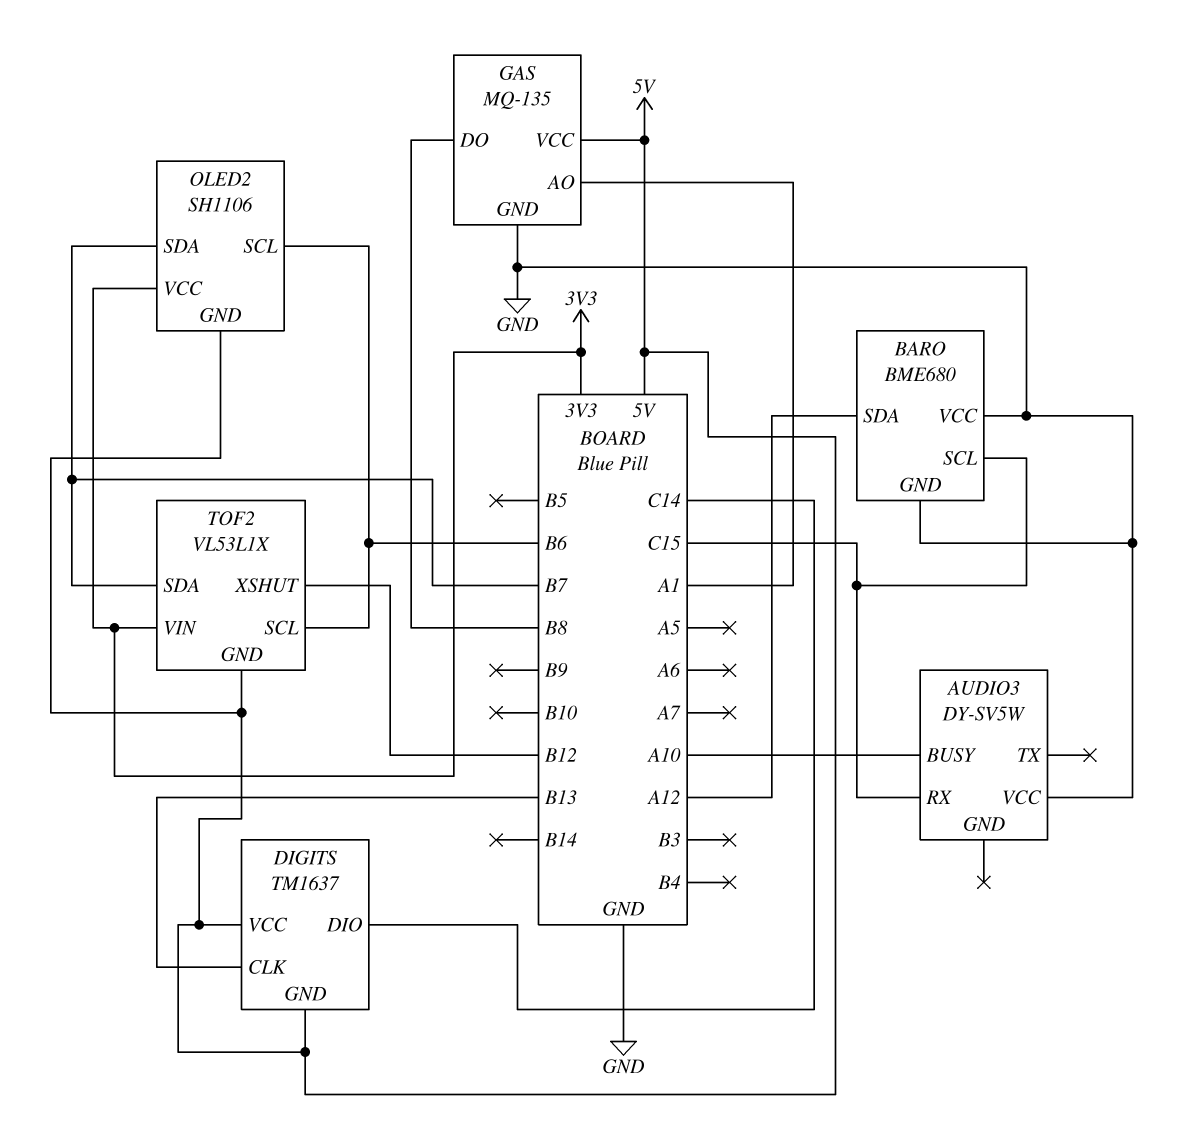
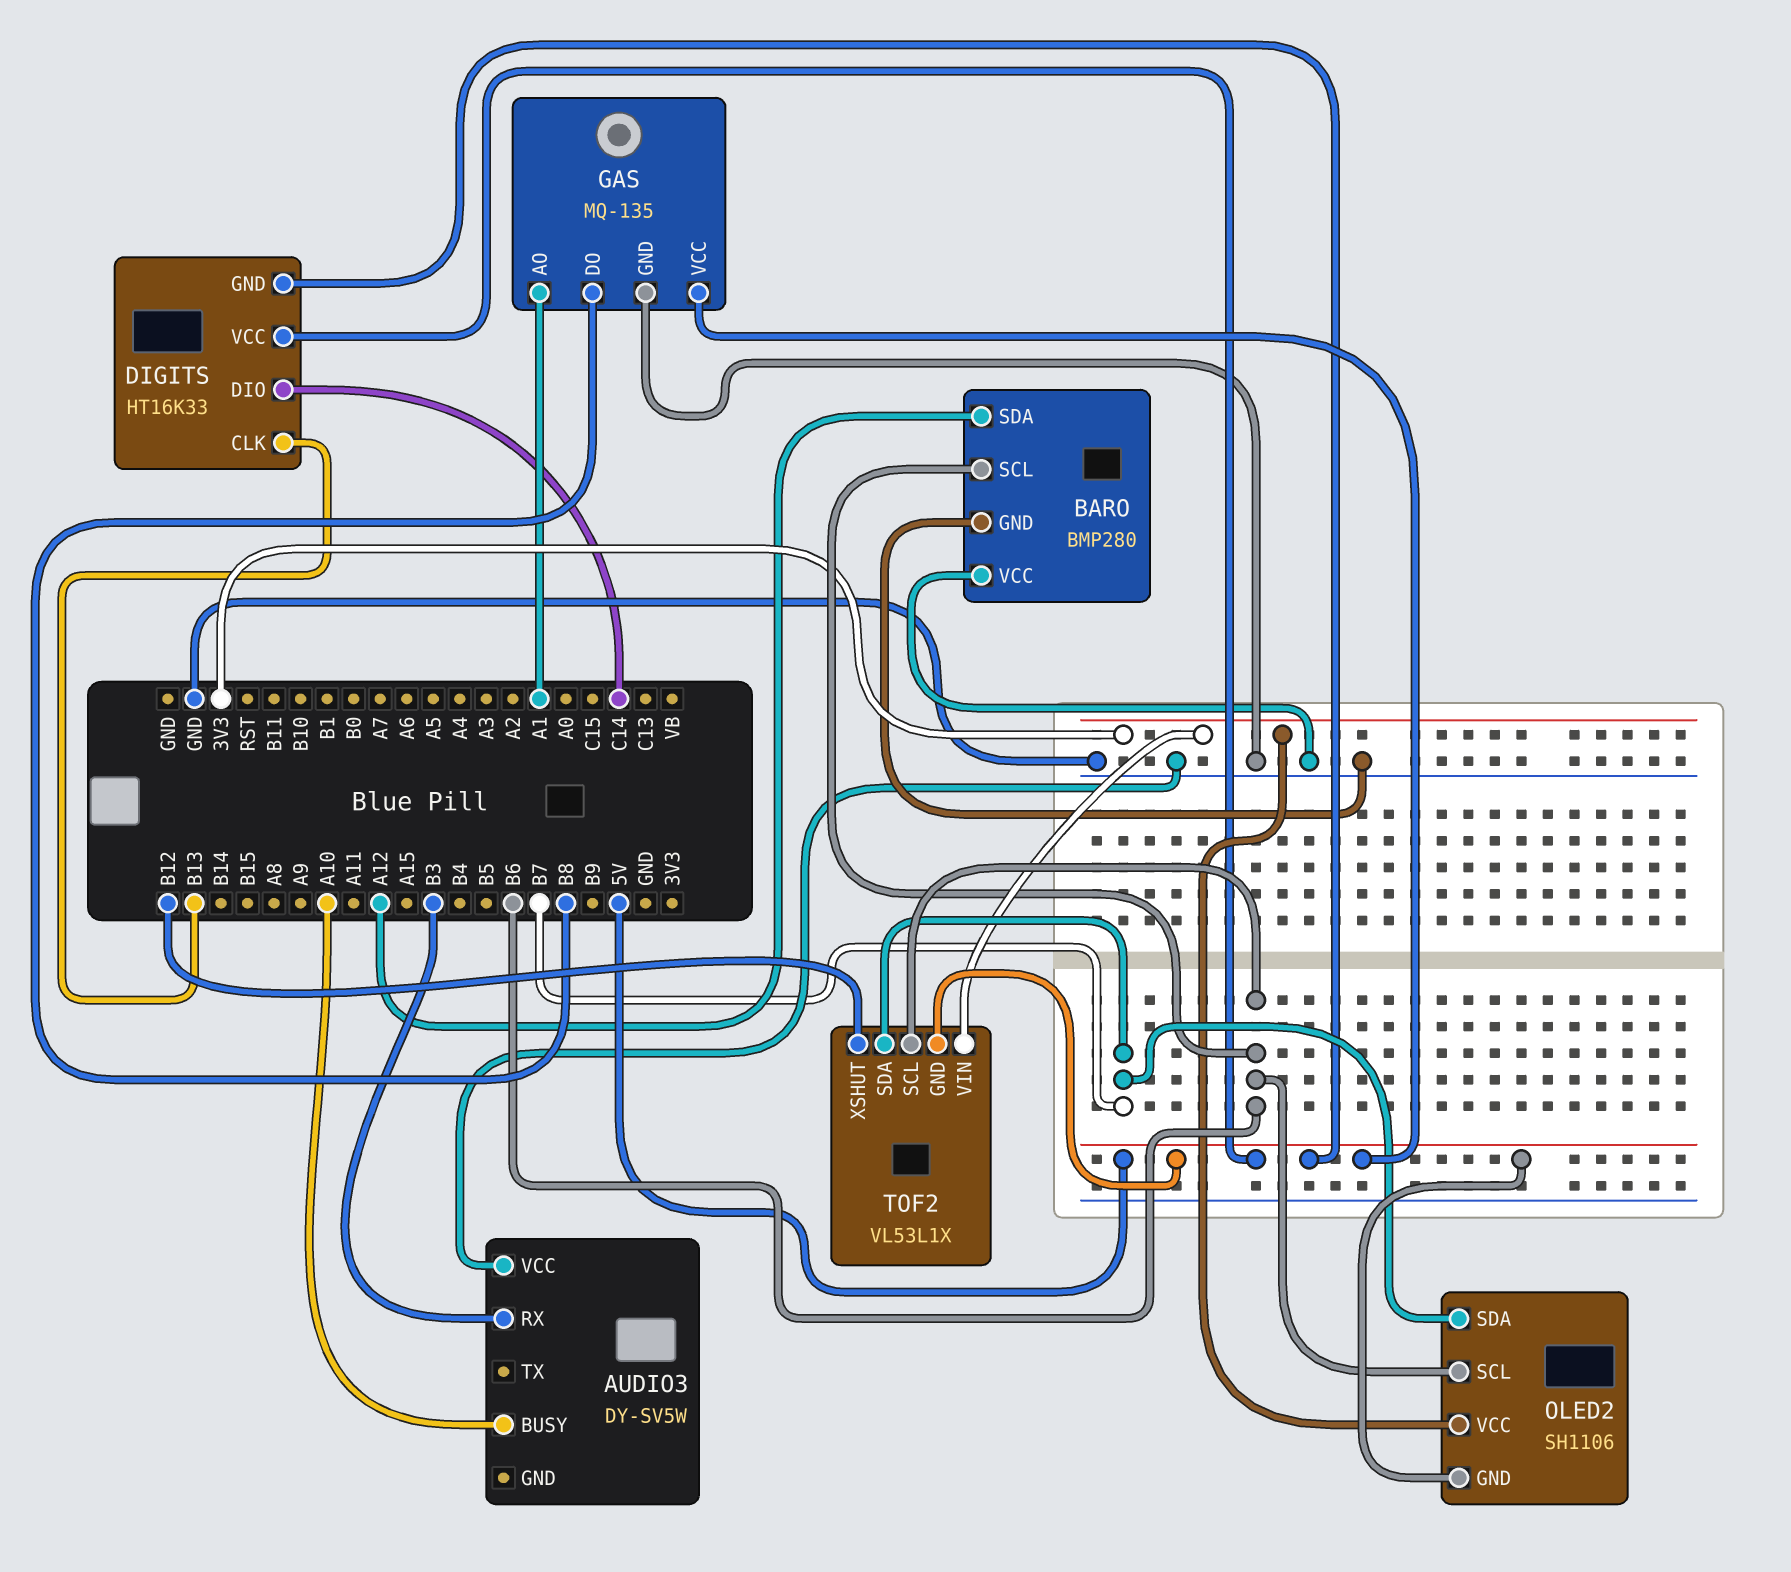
AUDIO3 pin RX: C15 -> B3
BARO: BME680 -> BMP280
BARO pin SCL: C15 -> B6
DIGITS: TM1637 -> HT16K33

